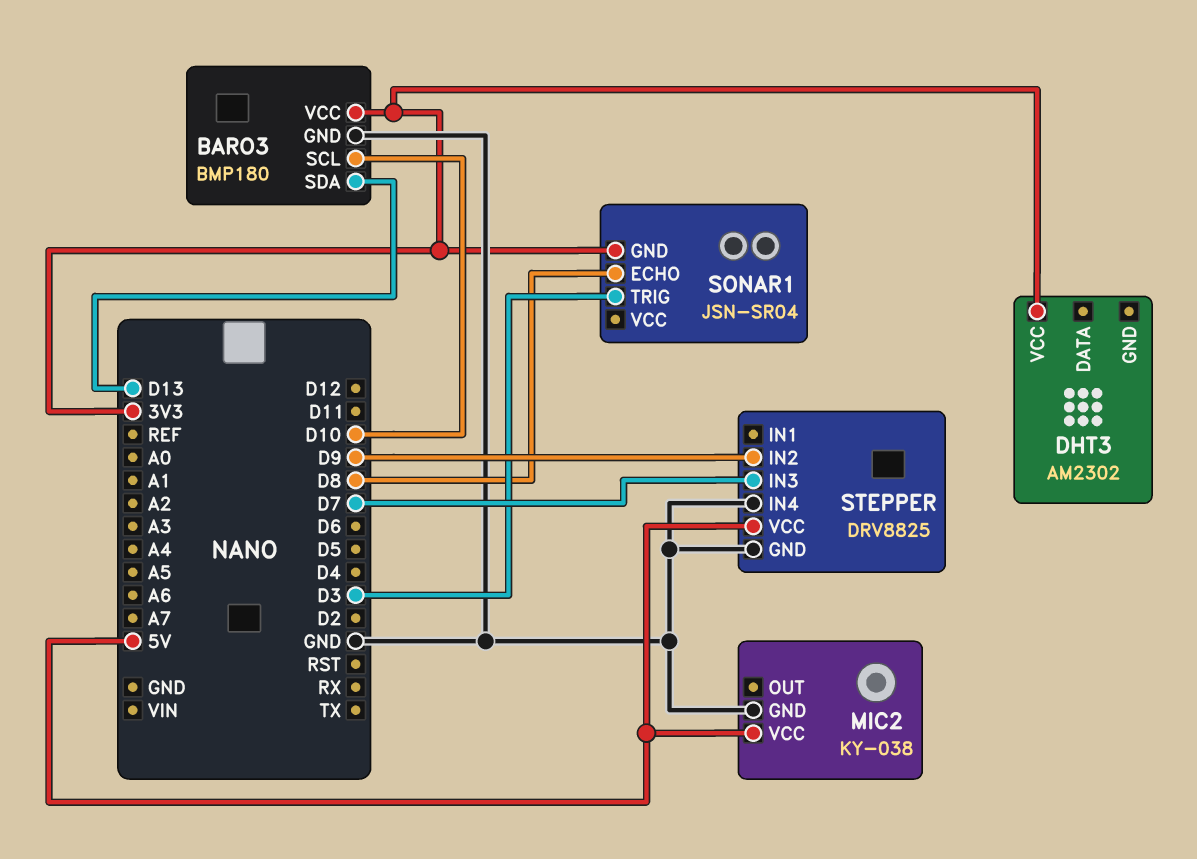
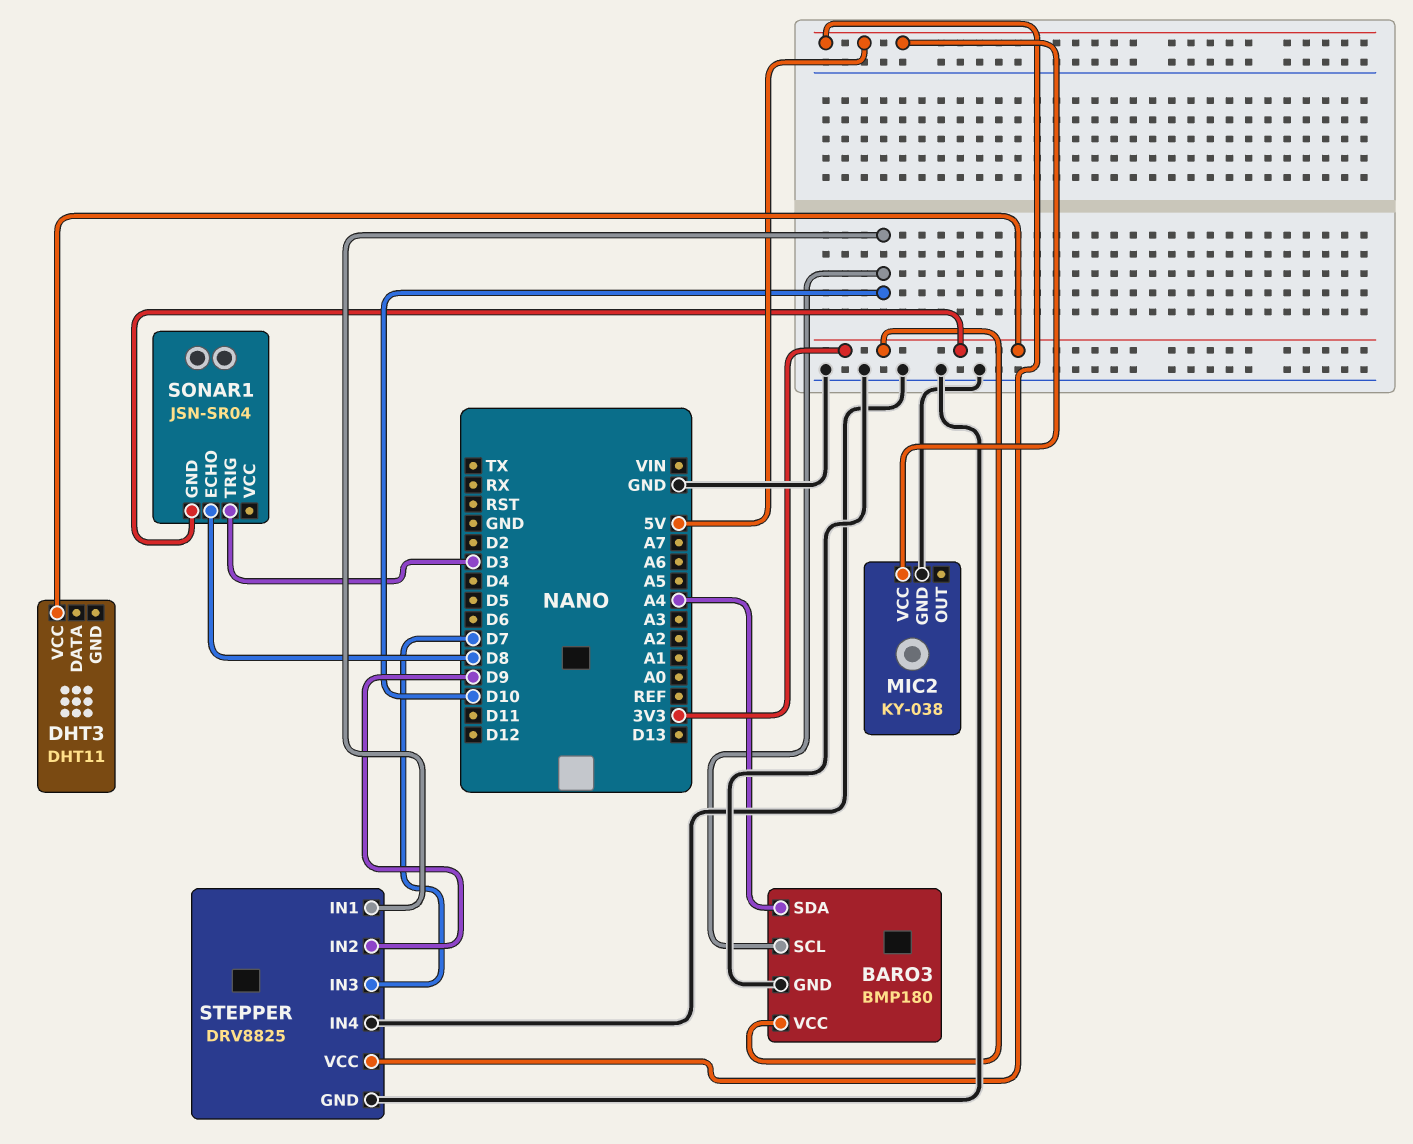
BARO3 pin SDA: D13 -> A4
DHT3: AM2302 -> DHT11
STEPPER pin IN1: none -> D10

